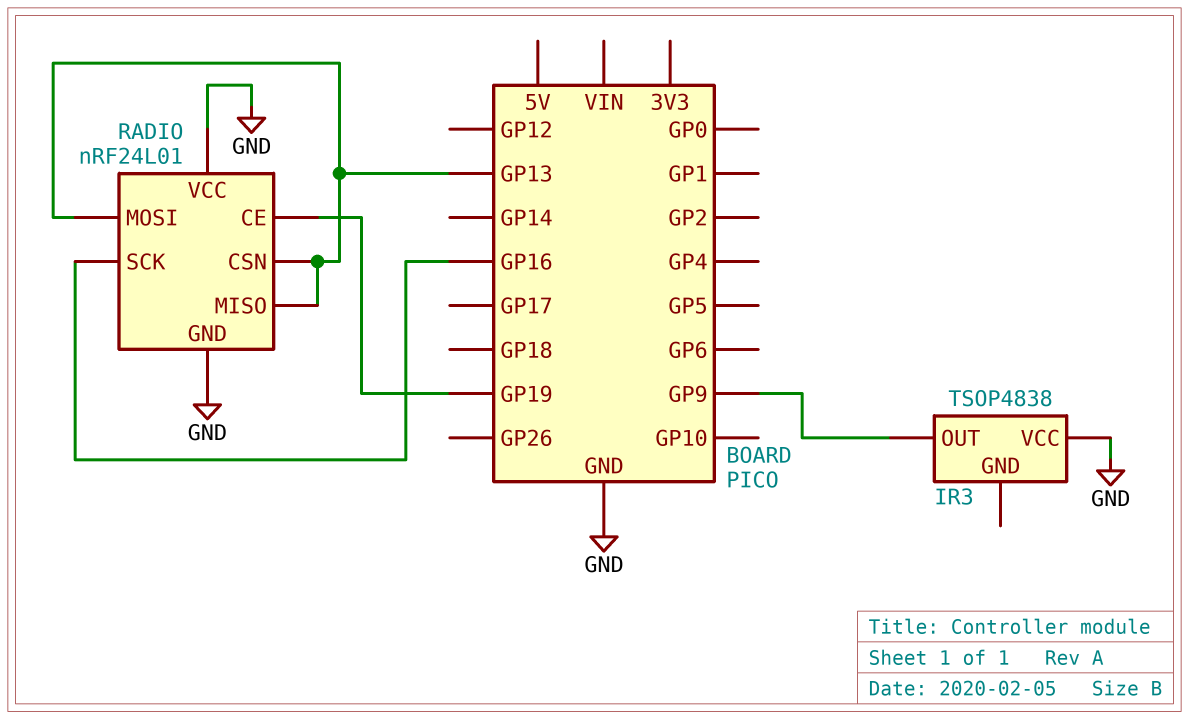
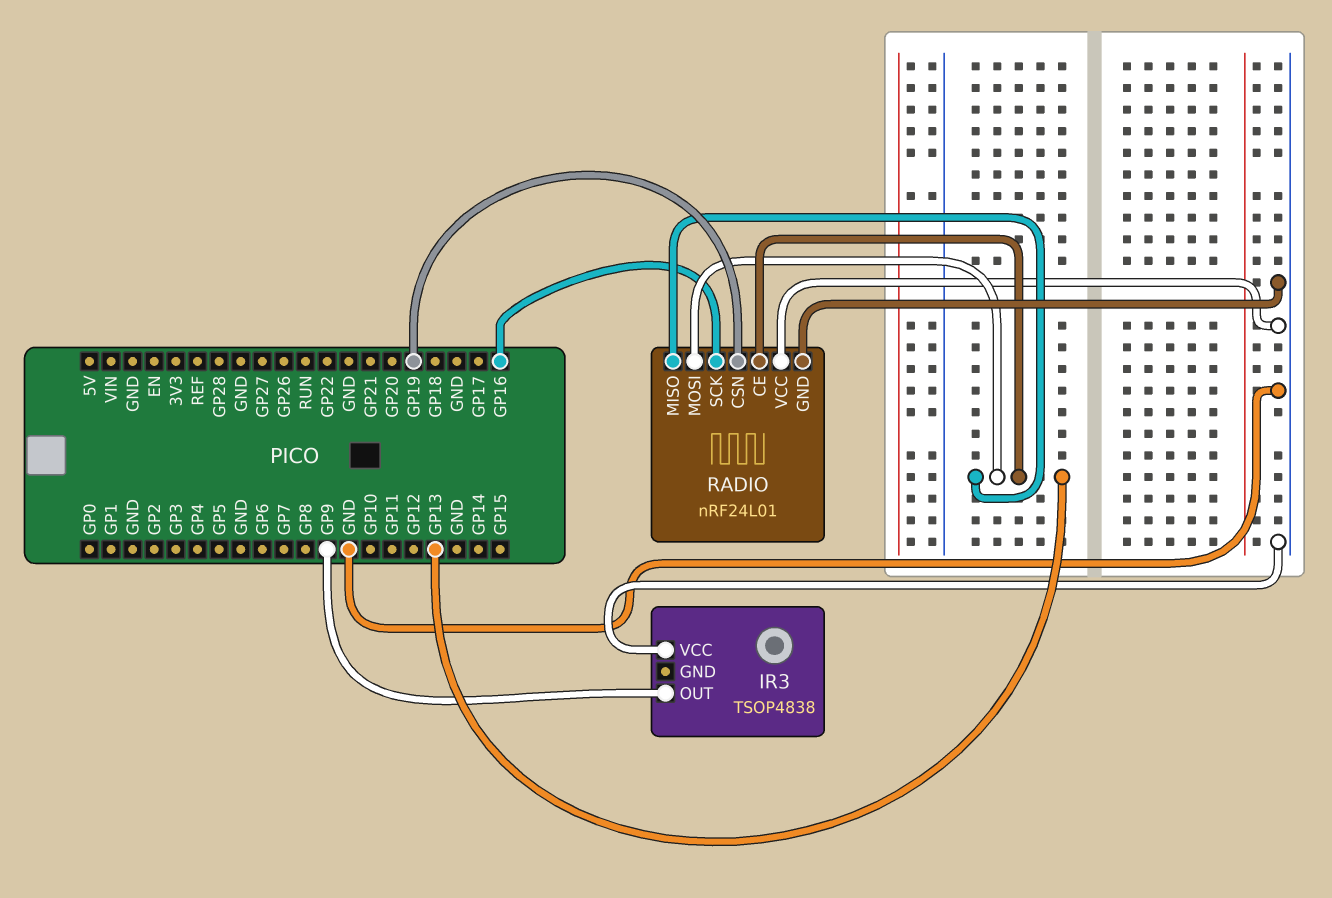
RADIO pin CE: GP19 -> GP13
RADIO pin CSN: GP13 -> GP19

